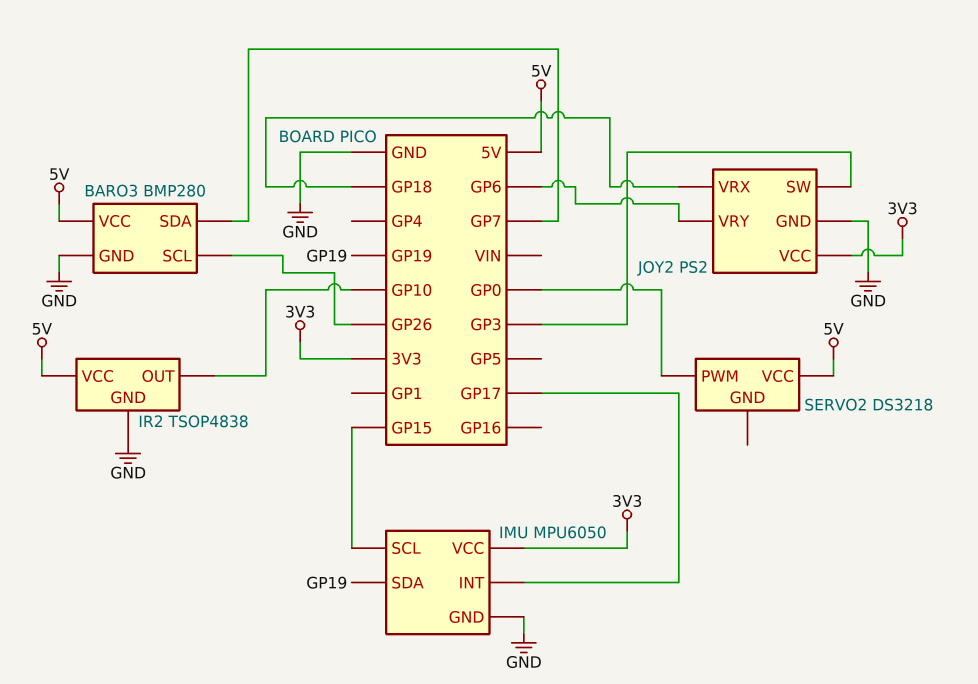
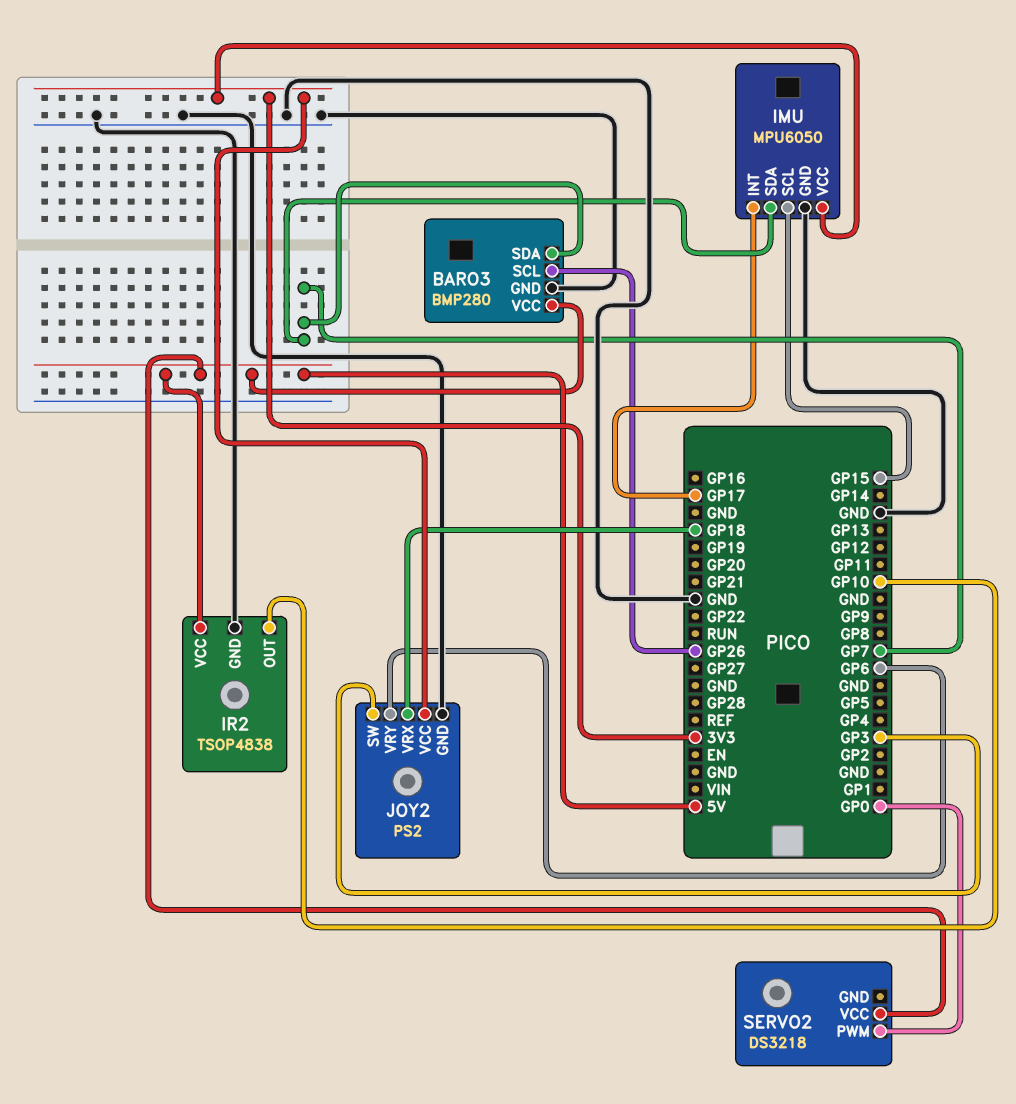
IMU pin SDA: GP19 -> GP7

